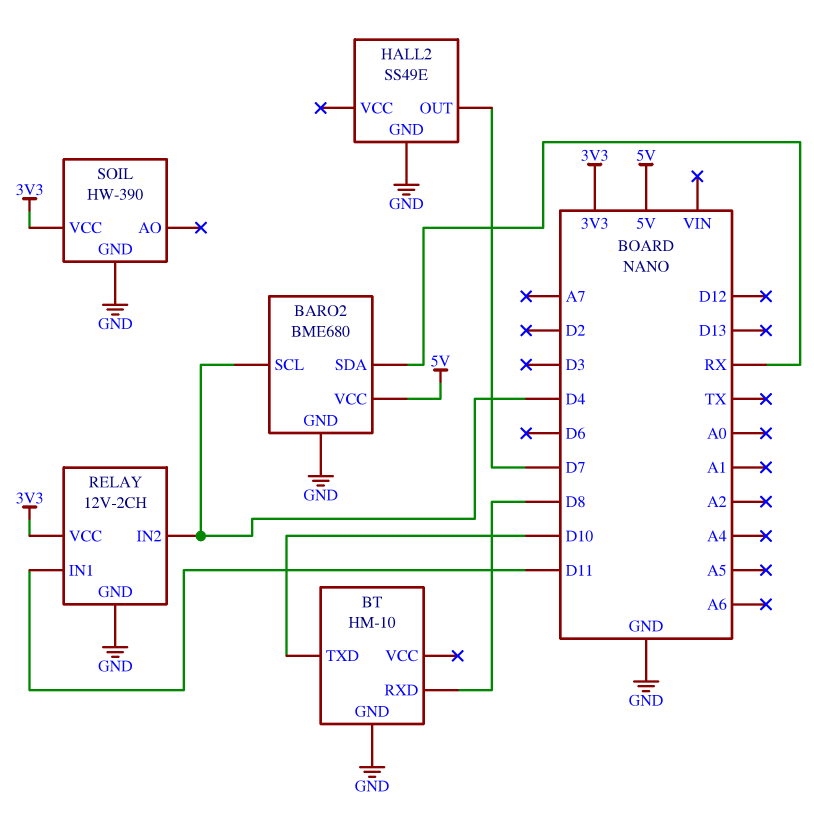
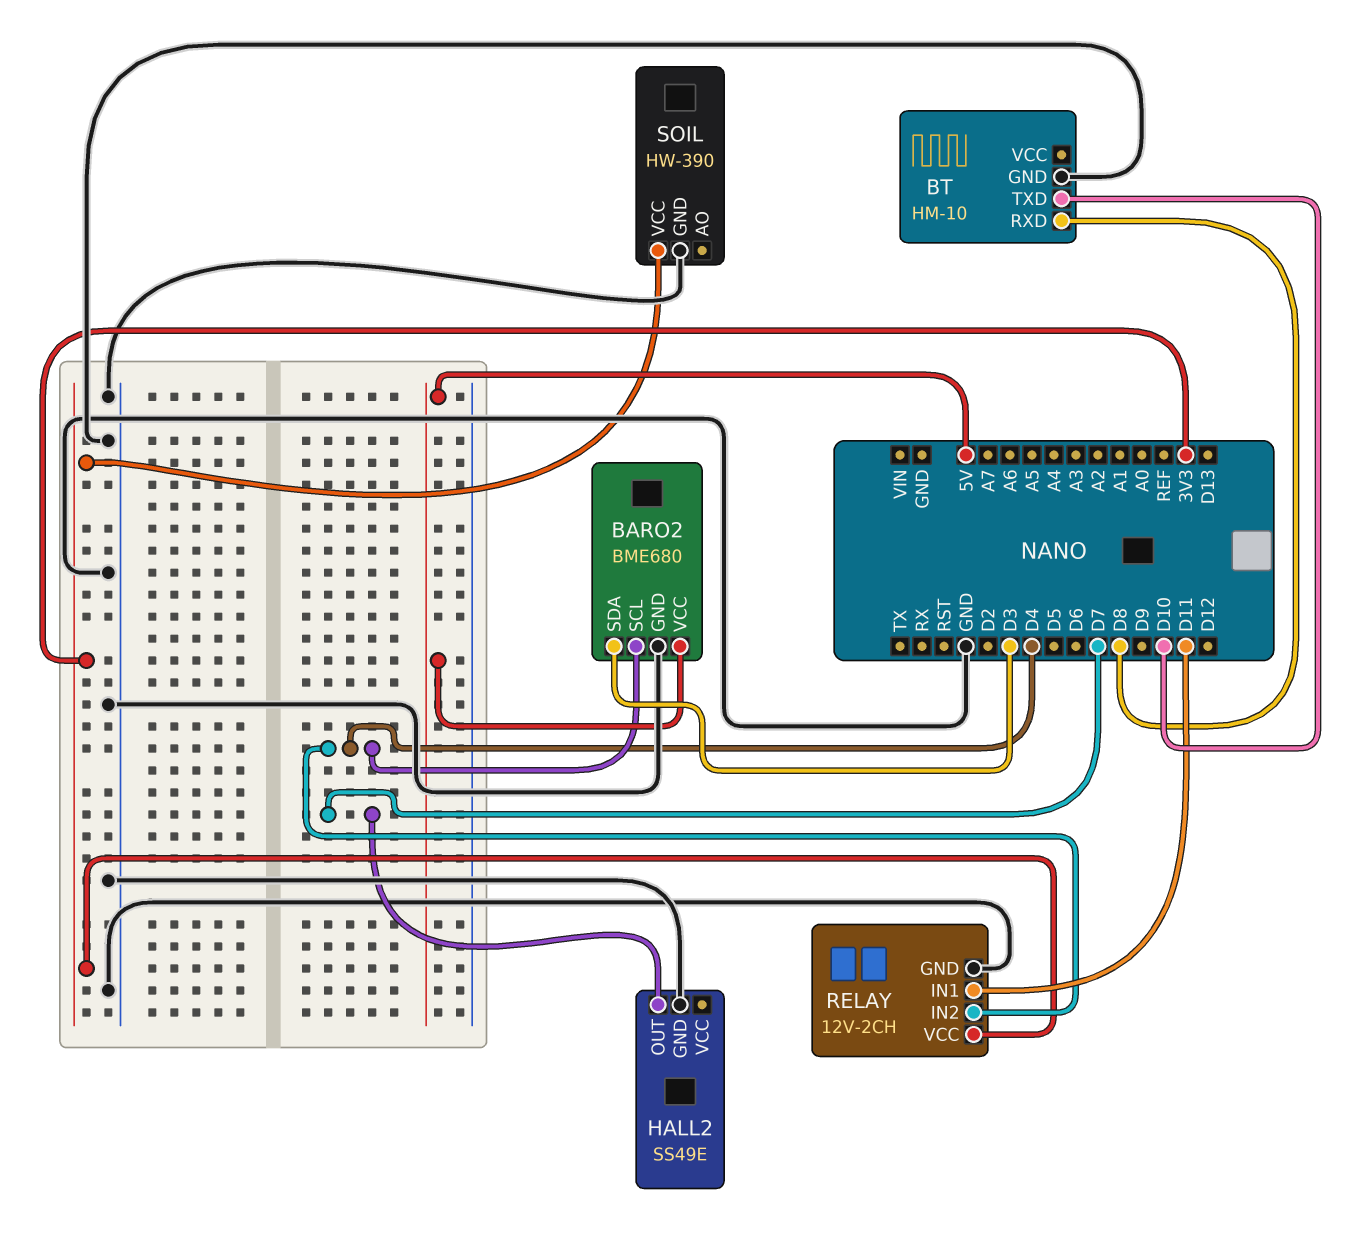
BARO2 pin SDA: RX -> D3

